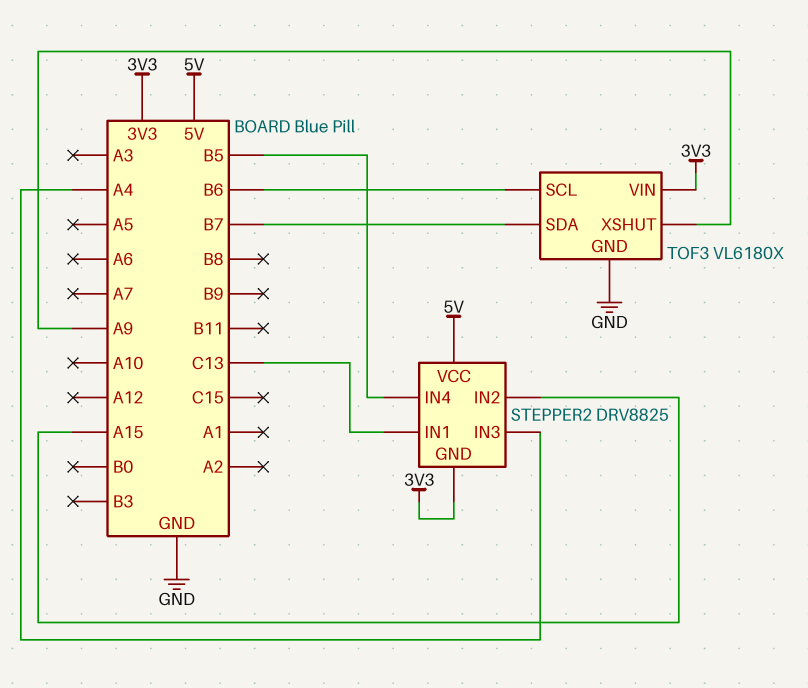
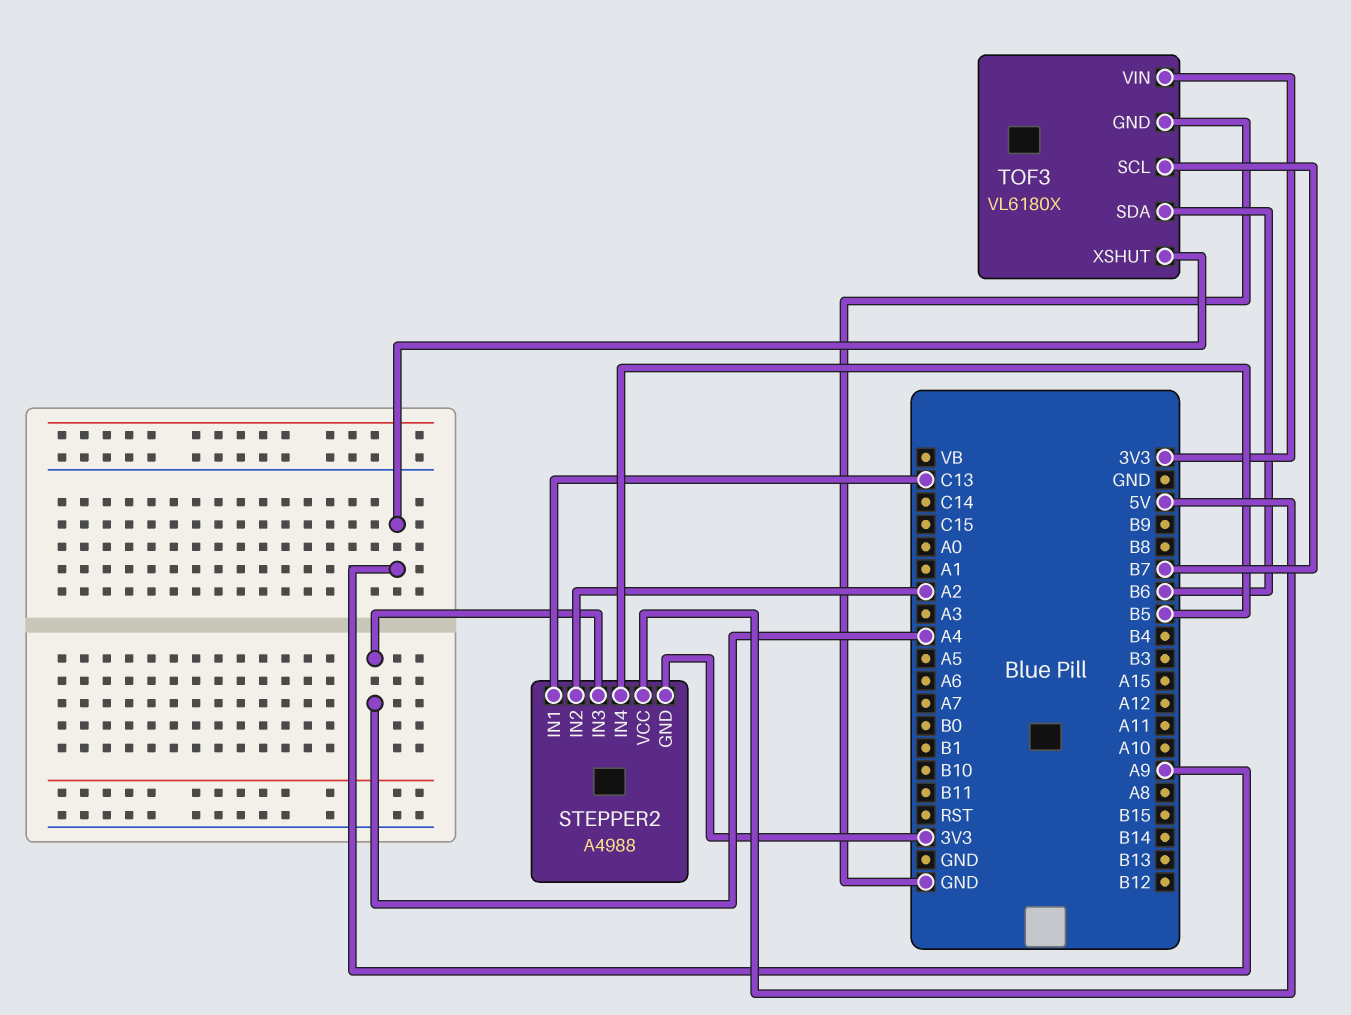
STEPPER2: DRV8825 -> A4988
STEPPER2 pin IN2: A15 -> A2
TOF3 pin SCL: B6 -> B7
TOF3 pin SDA: B7 -> B6

